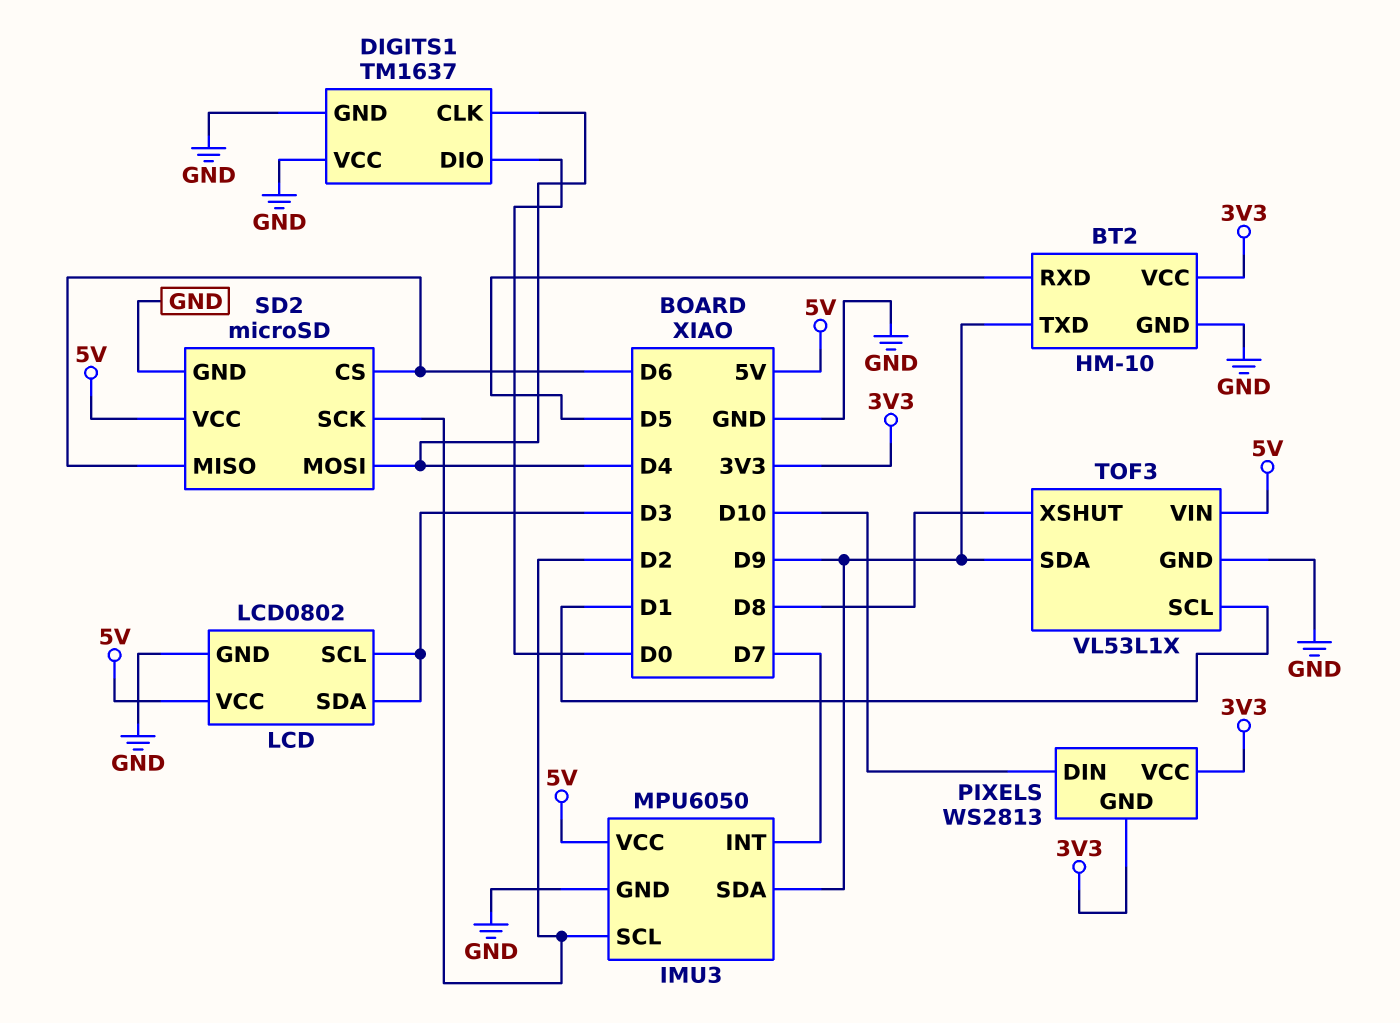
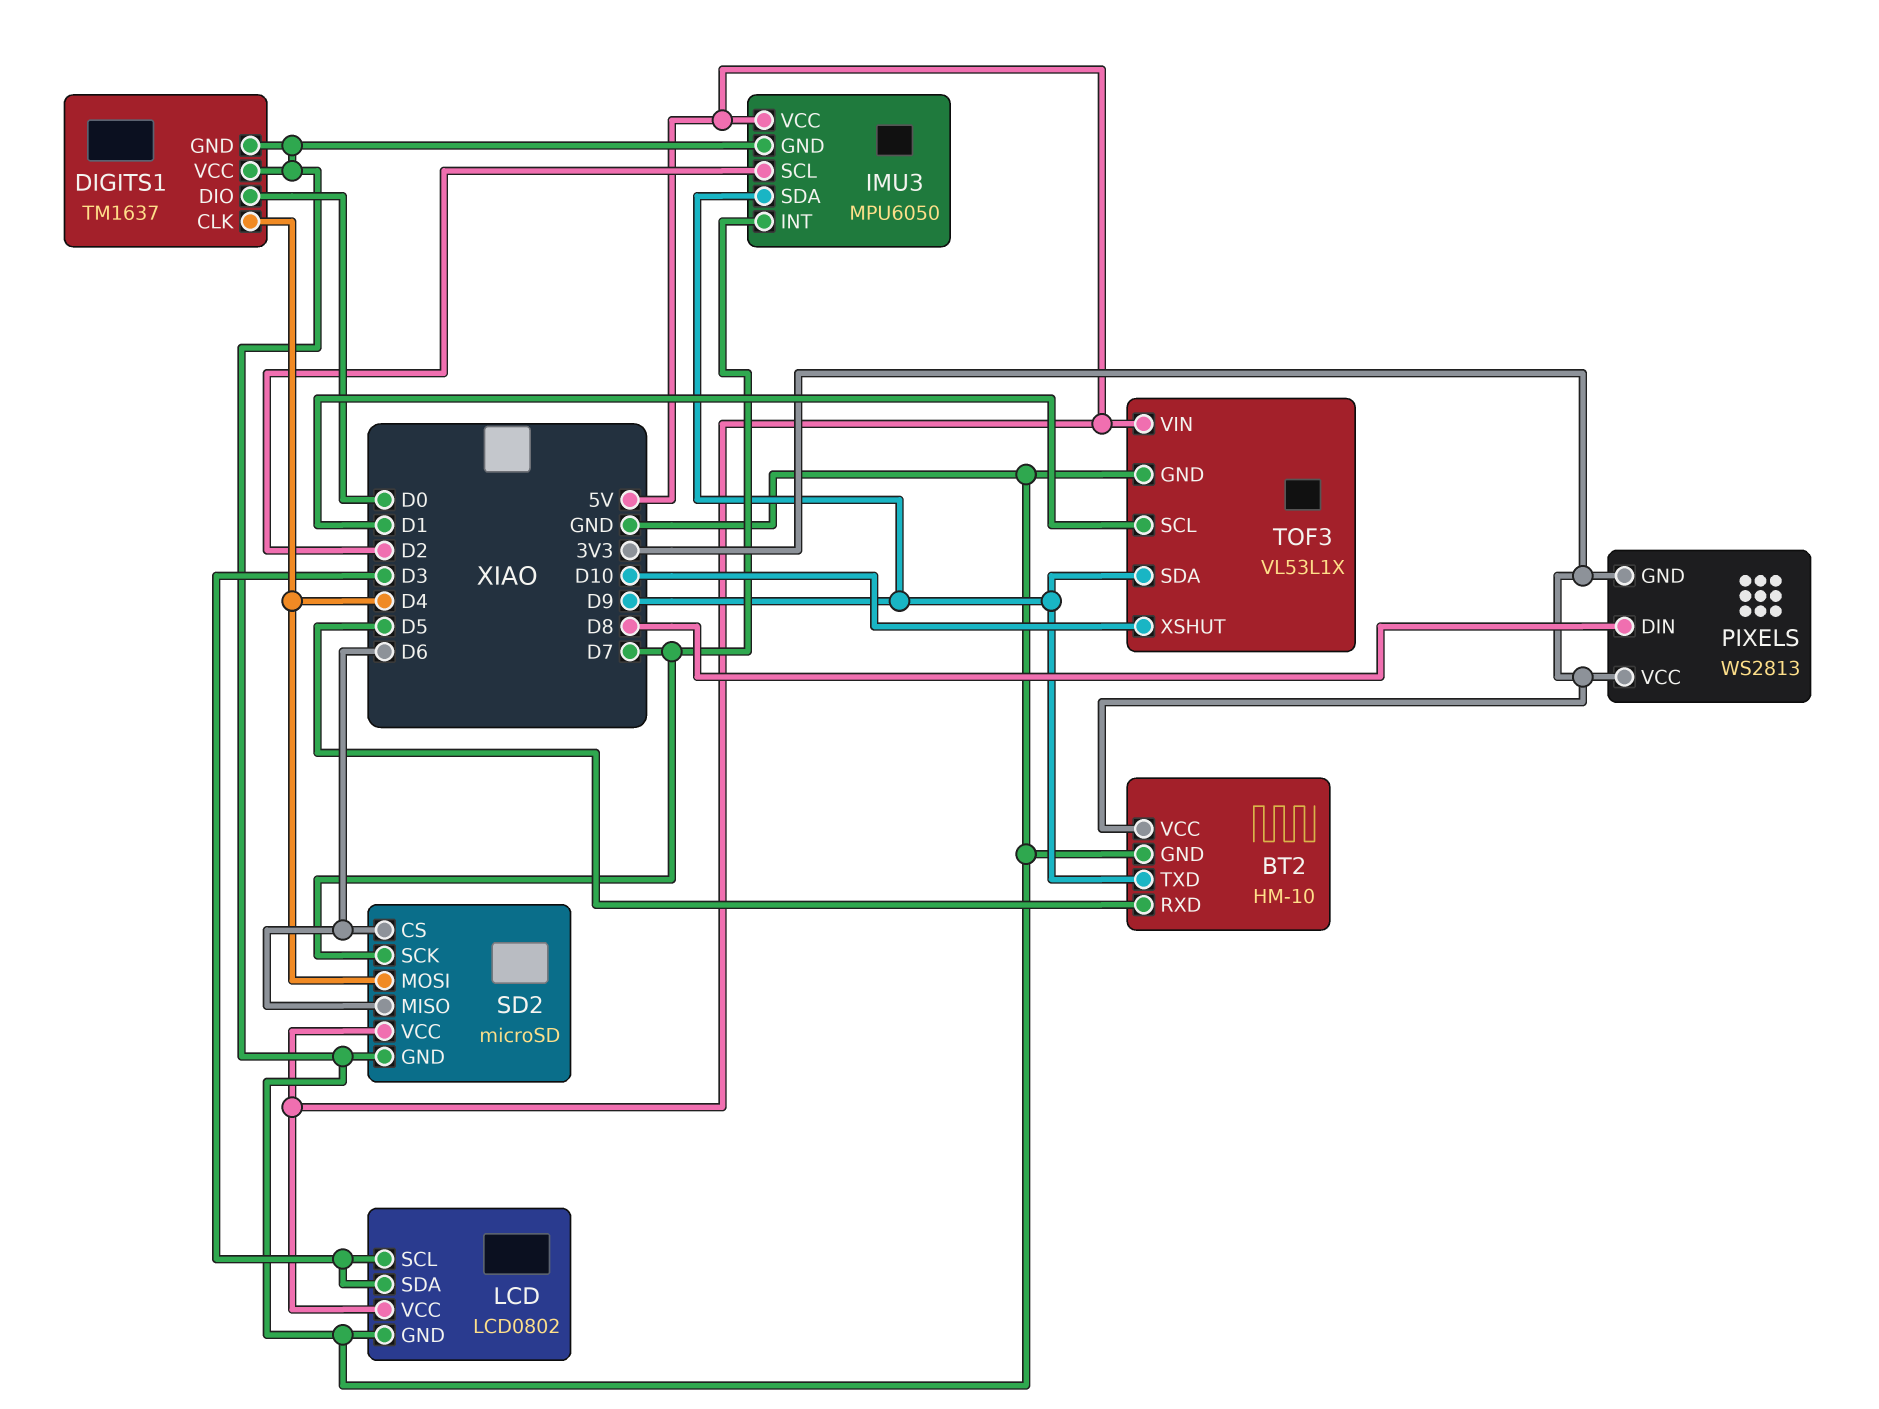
PIXELS pin DIN: D10 -> D8
SD2 pin SCK: D2 -> D7
TOF3 pin XSHUT: D8 -> D10

